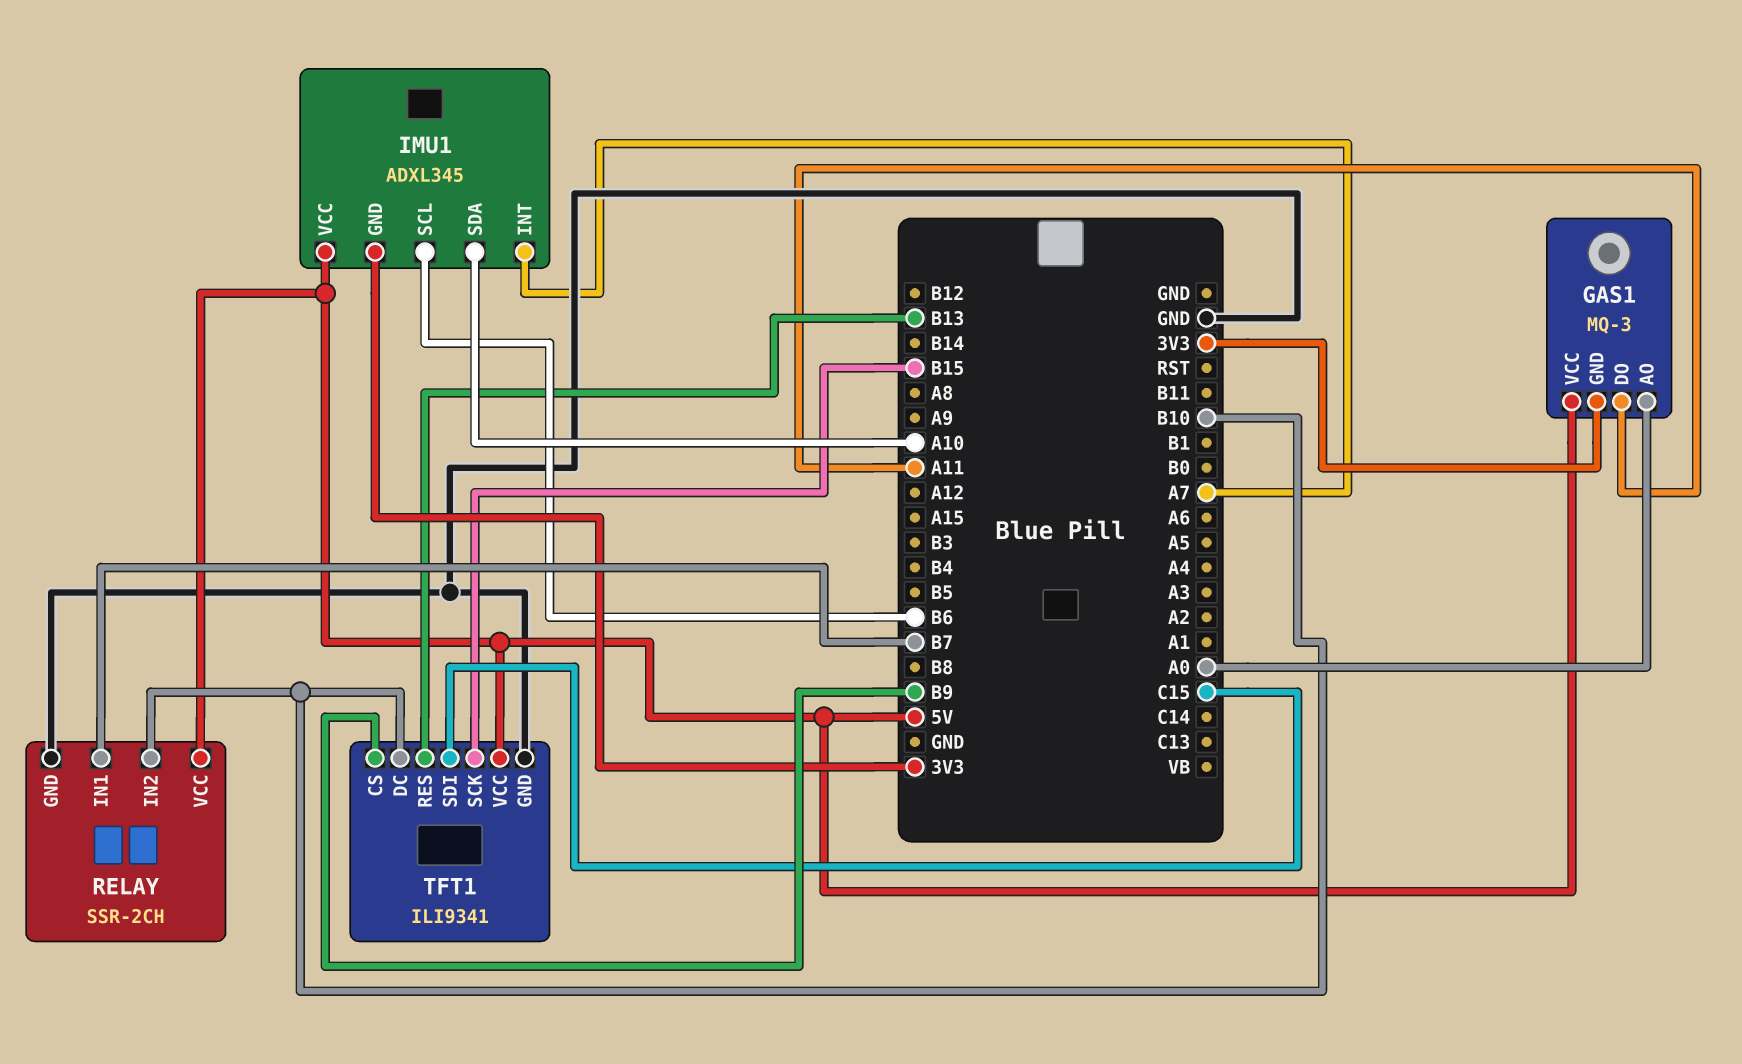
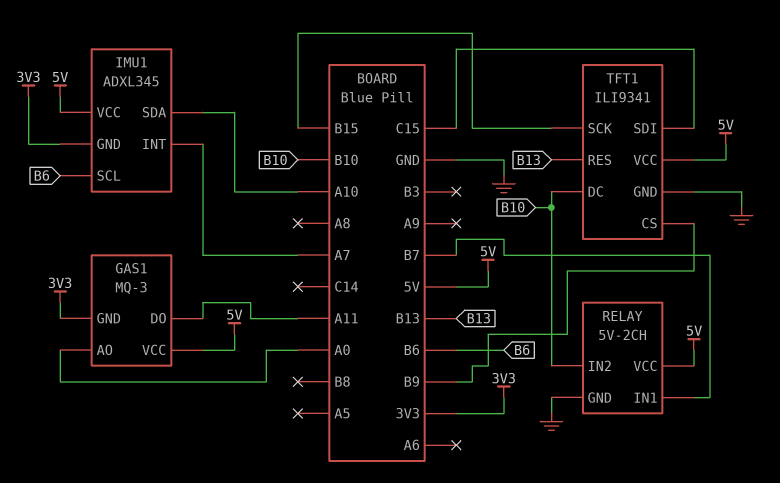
RELAY: SSR-2CH -> 5V-2CH

